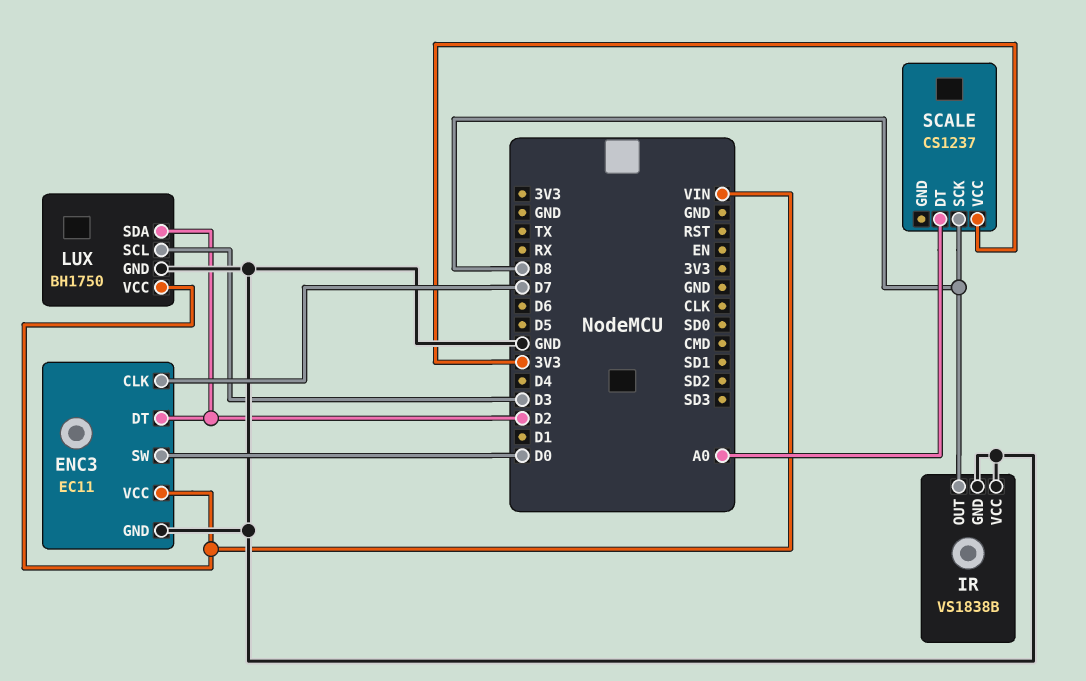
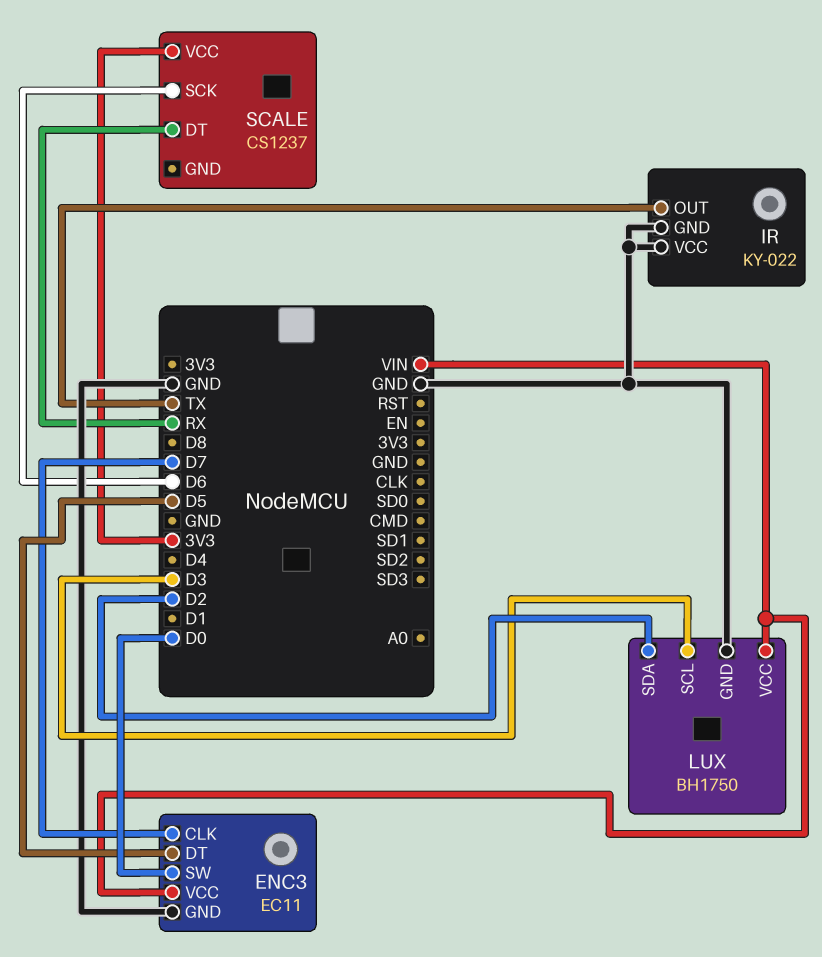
ENC3 pin DT: D2 -> D5
IR: VS1838B -> KY-022
IR pin OUT: D8 -> TX
SCALE pin DT: A0 -> RX
SCALE pin SCK: D8 -> D6

